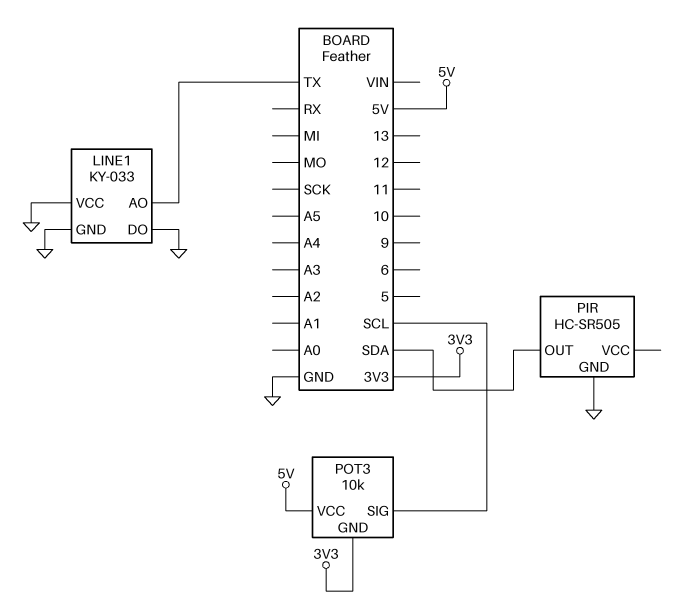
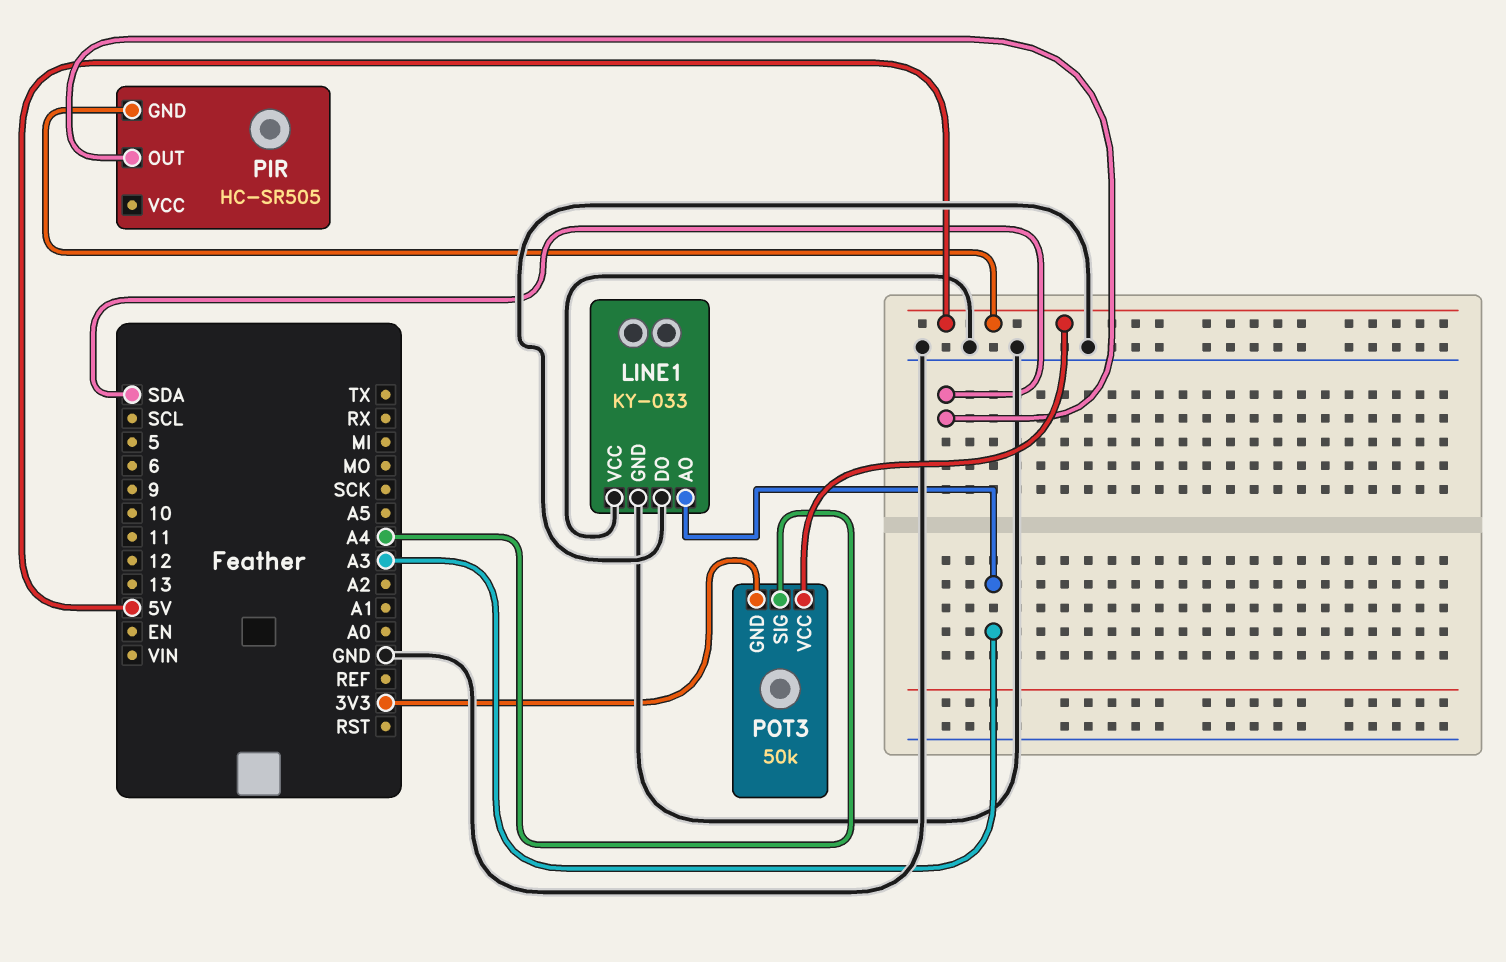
LINE1 pin AO: TX -> A3
PIR pin GND: GND -> 5V
POT3: 10k -> 50k
POT3 pin SIG: SCL -> A4

